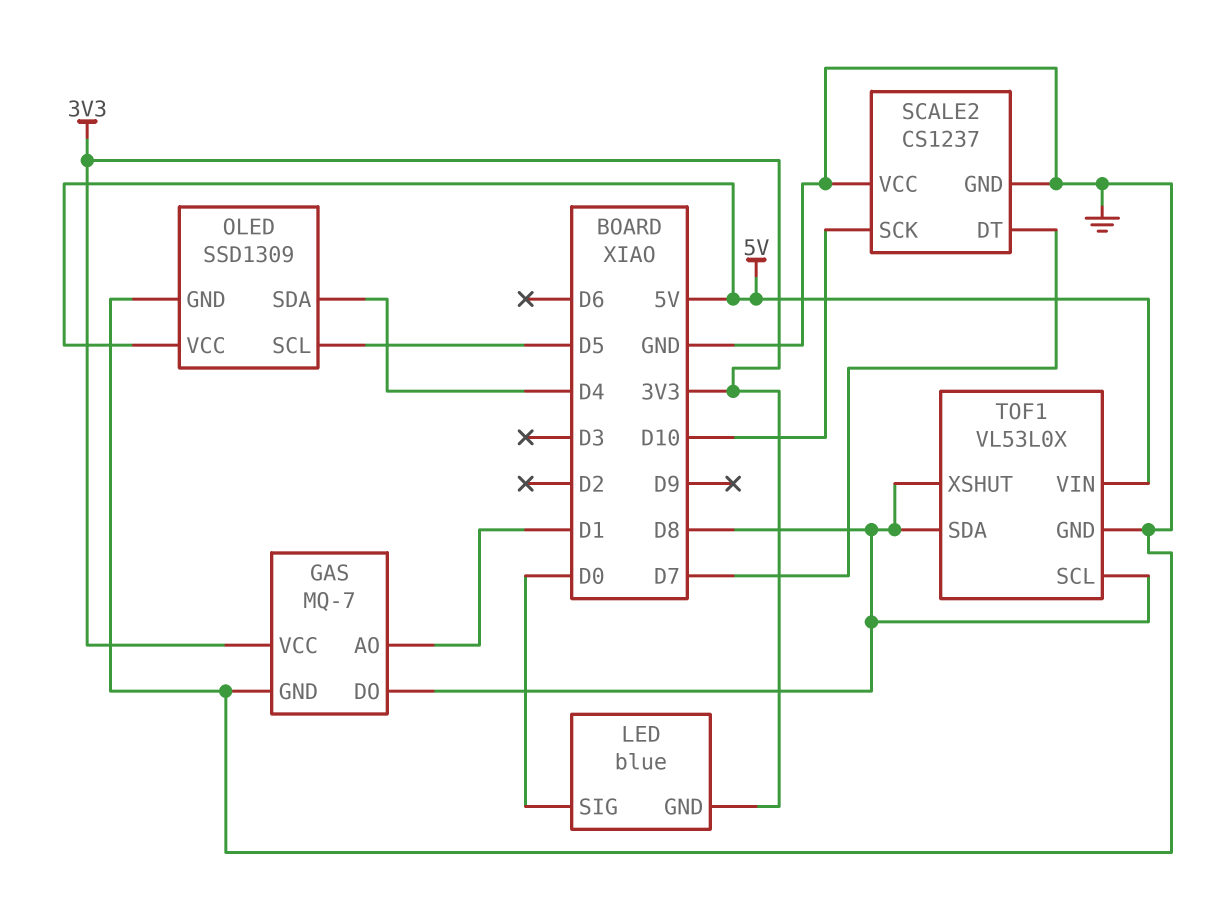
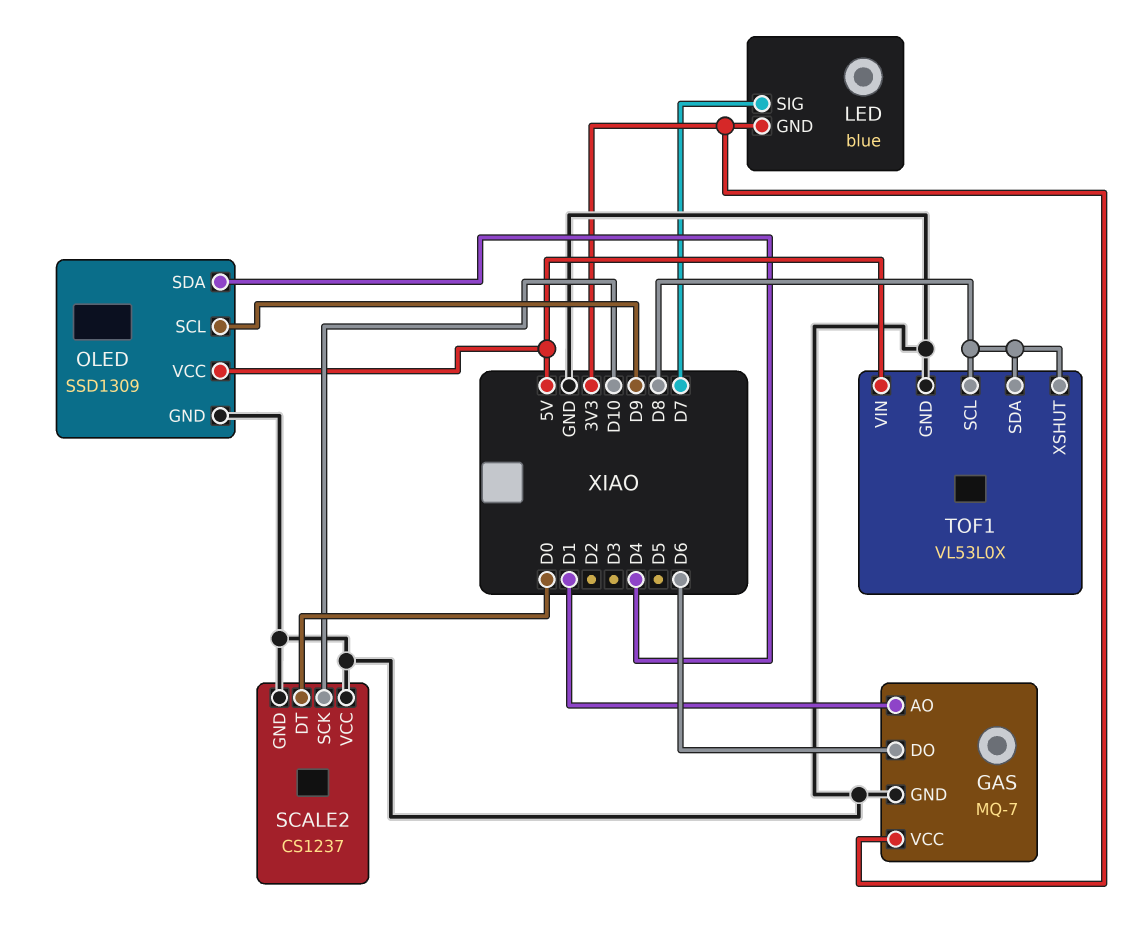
GAS pin DO: D8 -> D6
LED pin SIG: D0 -> D7
OLED pin SCL: D5 -> D9
SCALE2 pin DT: D7 -> D0

